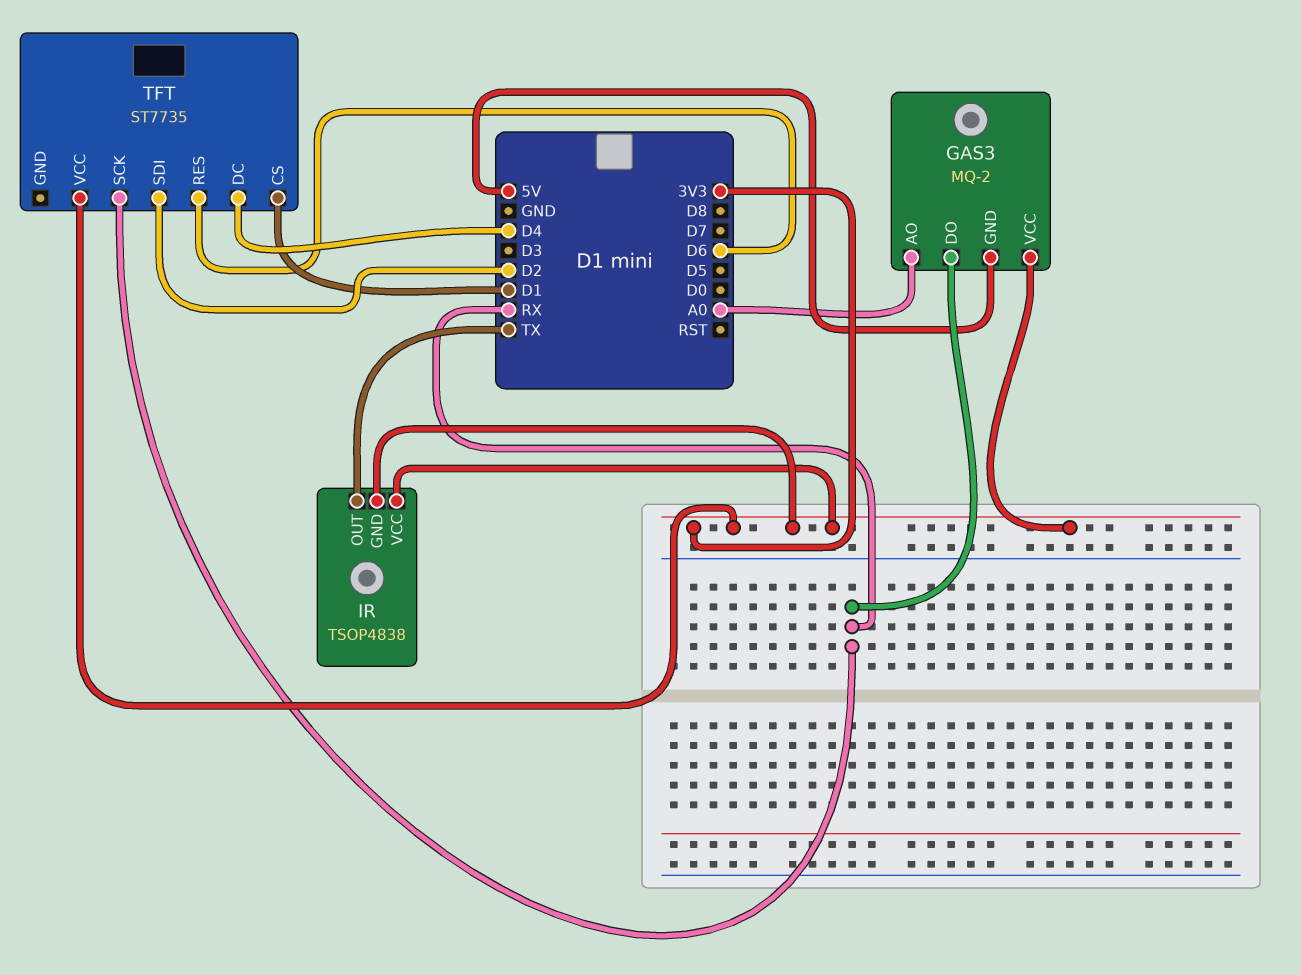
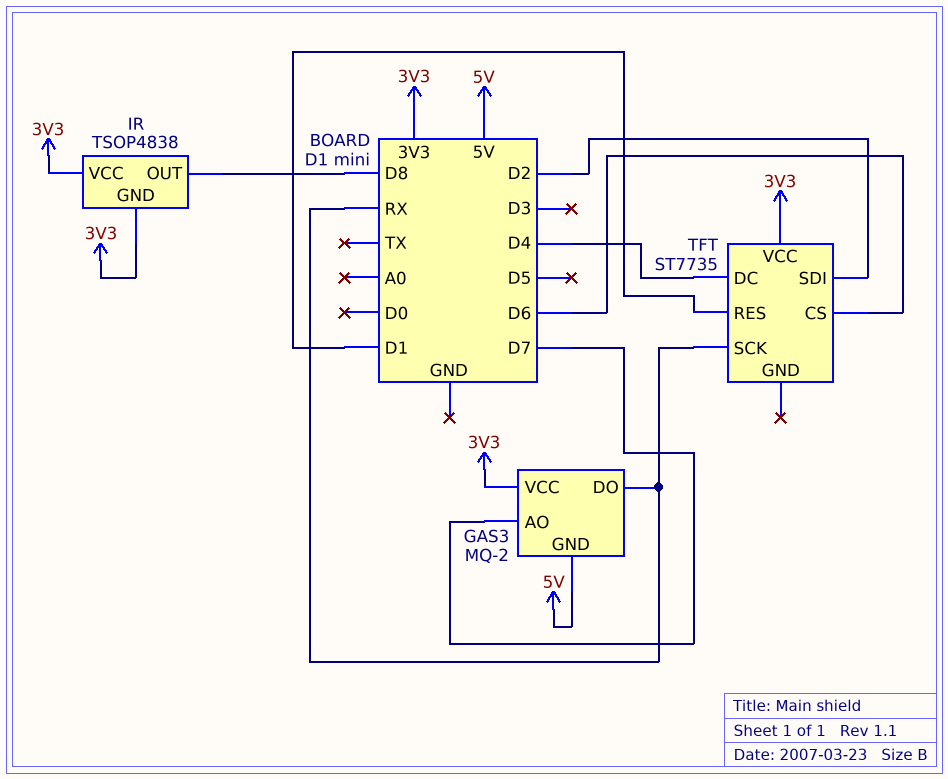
GAS3 pin AO: A0 -> D7
IR pin OUT: TX -> D8
TFT pin CS: D1 -> D6
TFT pin RES: D6 -> D1

